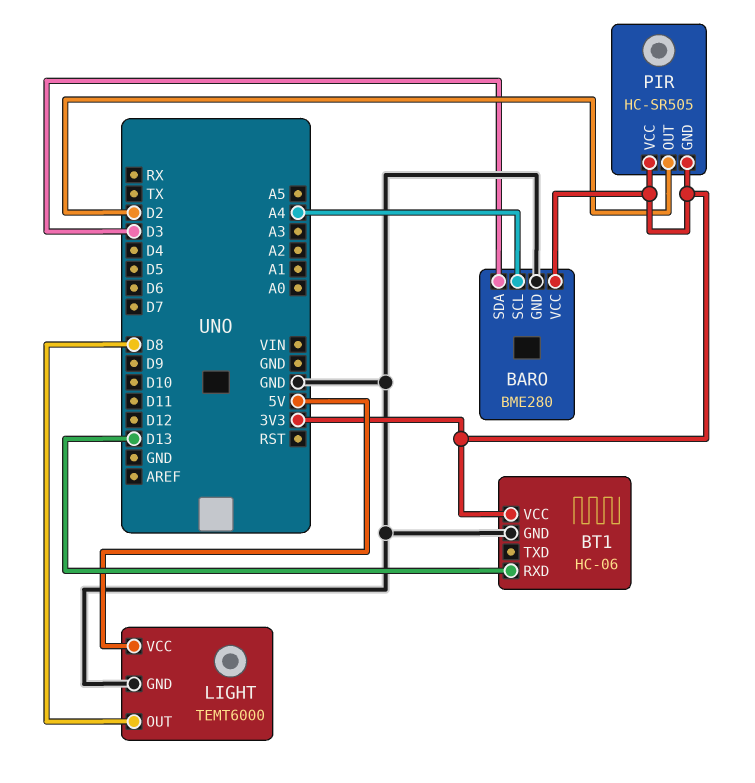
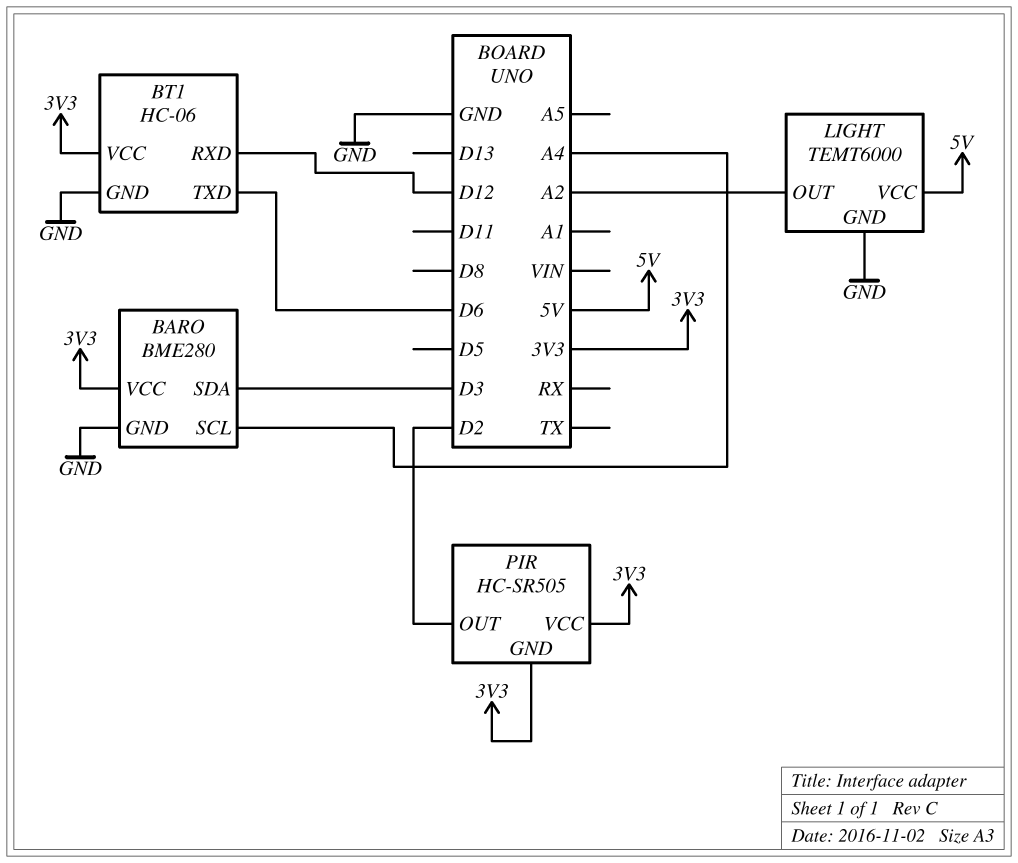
BT1 pin RXD: D13 -> D12
BT1 pin TXD: none -> D6
LIGHT pin OUT: D8 -> A2

